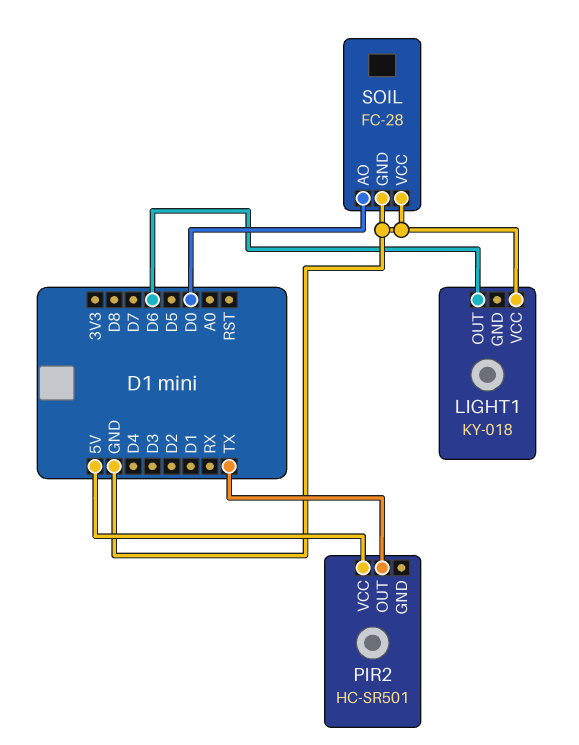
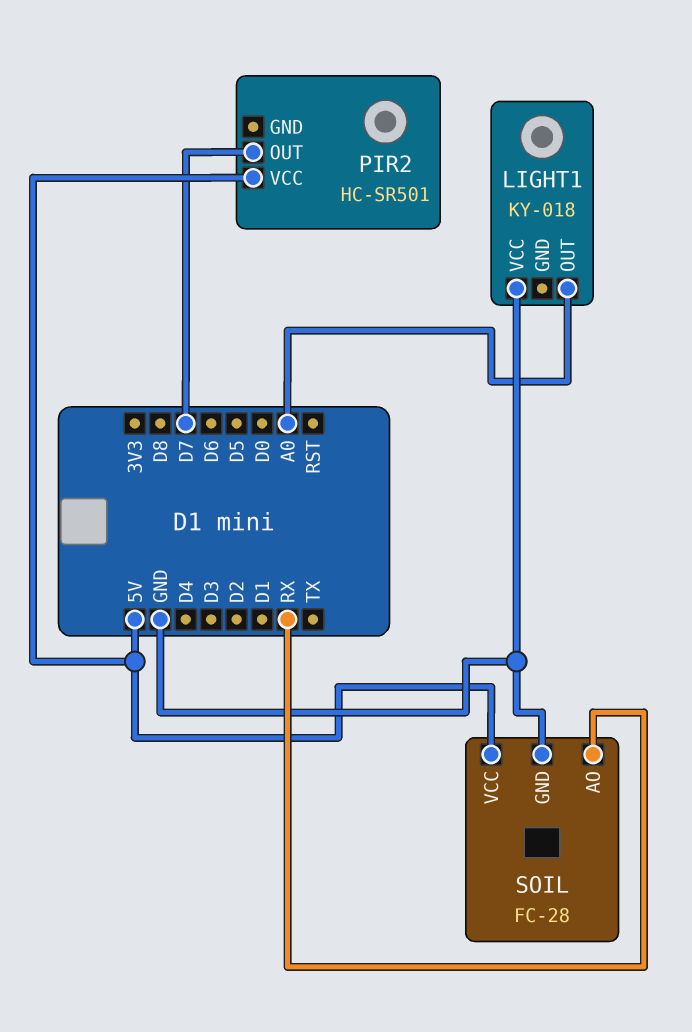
LIGHT1 pin OUT: D6 -> A0
PIR2 pin OUT: TX -> D7
SOIL pin AO: D0 -> RX
SOIL pin VCC: GND -> 5V

